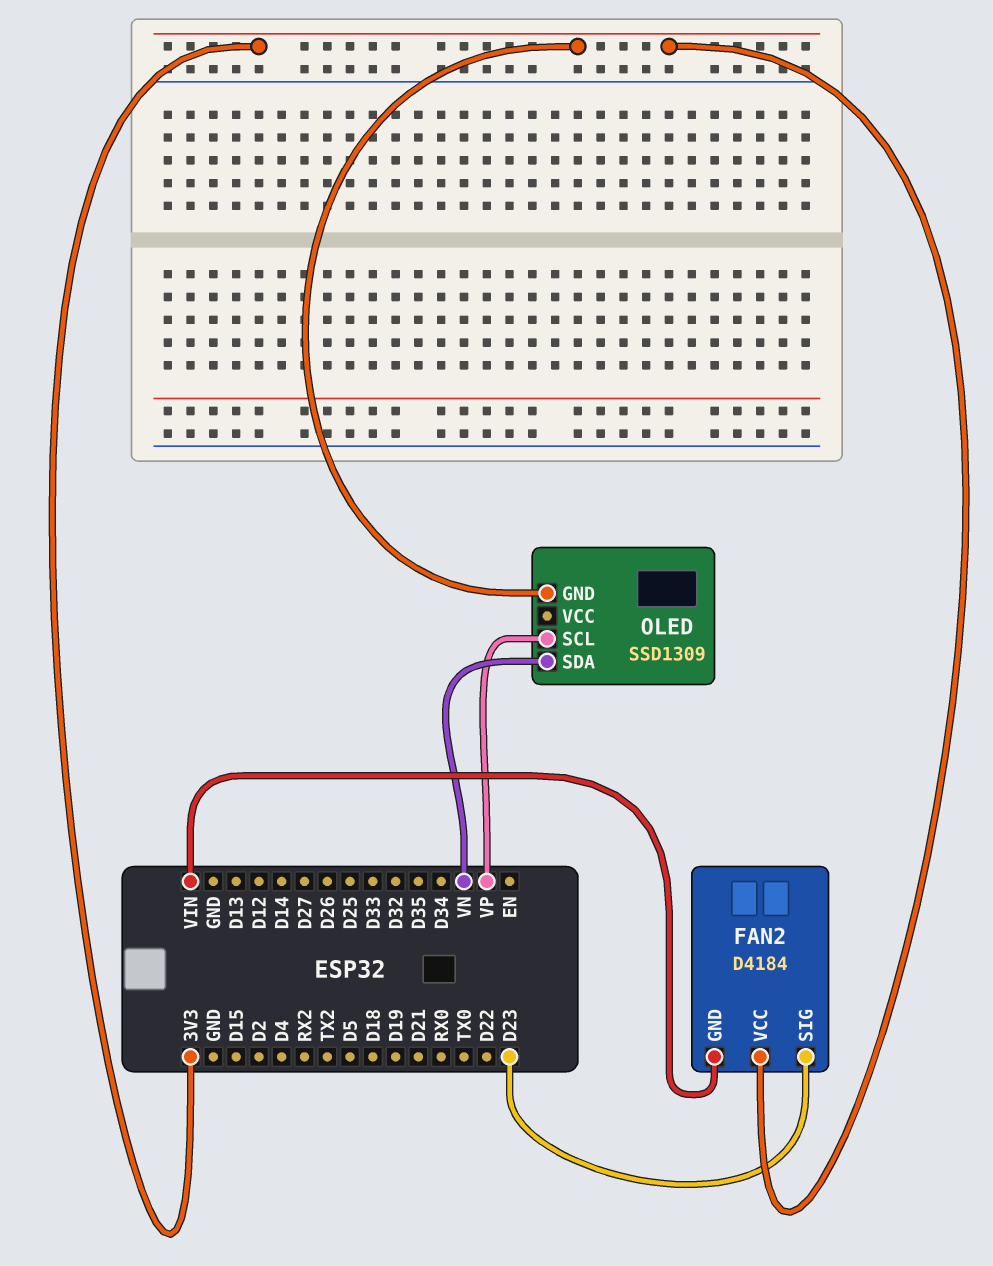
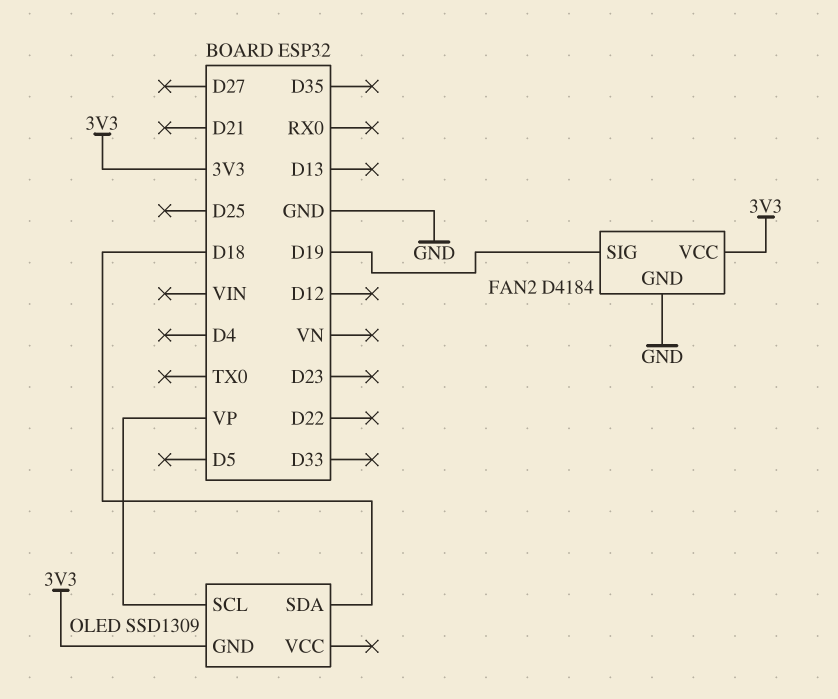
FAN2 pin GND: VIN -> GND
FAN2 pin SIG: D23 -> D19
OLED pin SDA: VN -> D18

